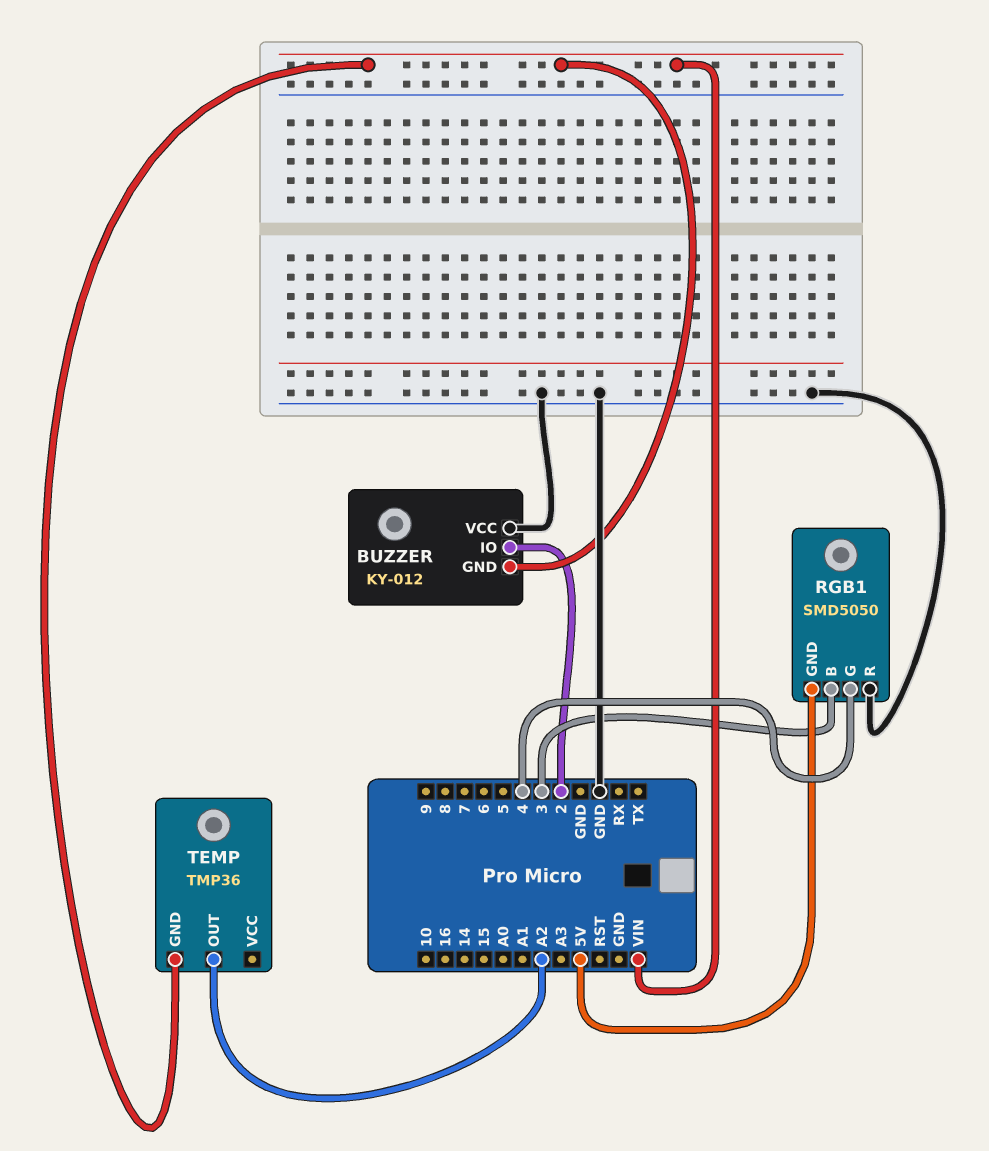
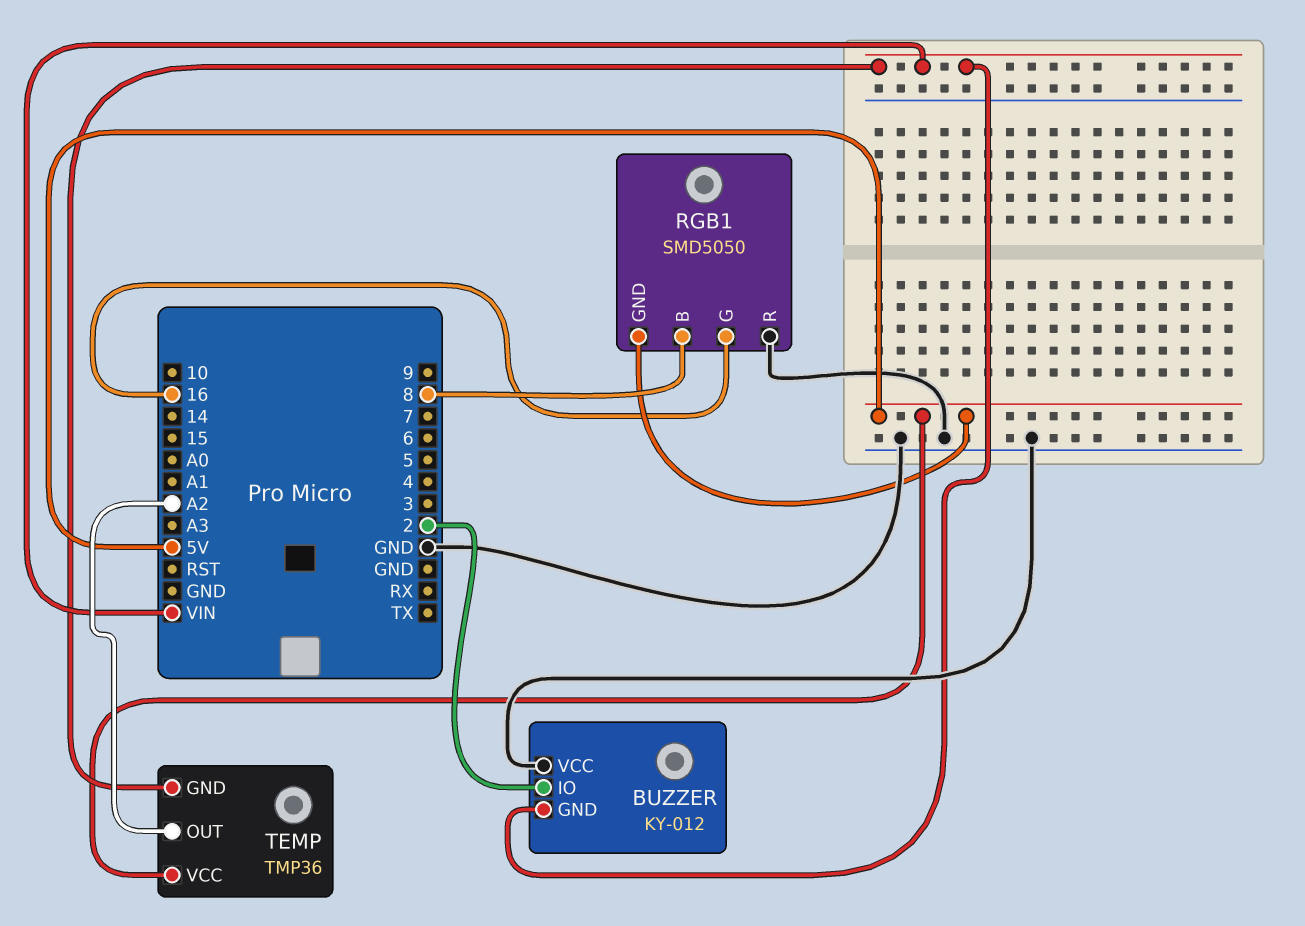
RGB1 pin B: 3 -> 8
RGB1 pin G: 4 -> 16
TEMP pin VCC: none -> 5V

